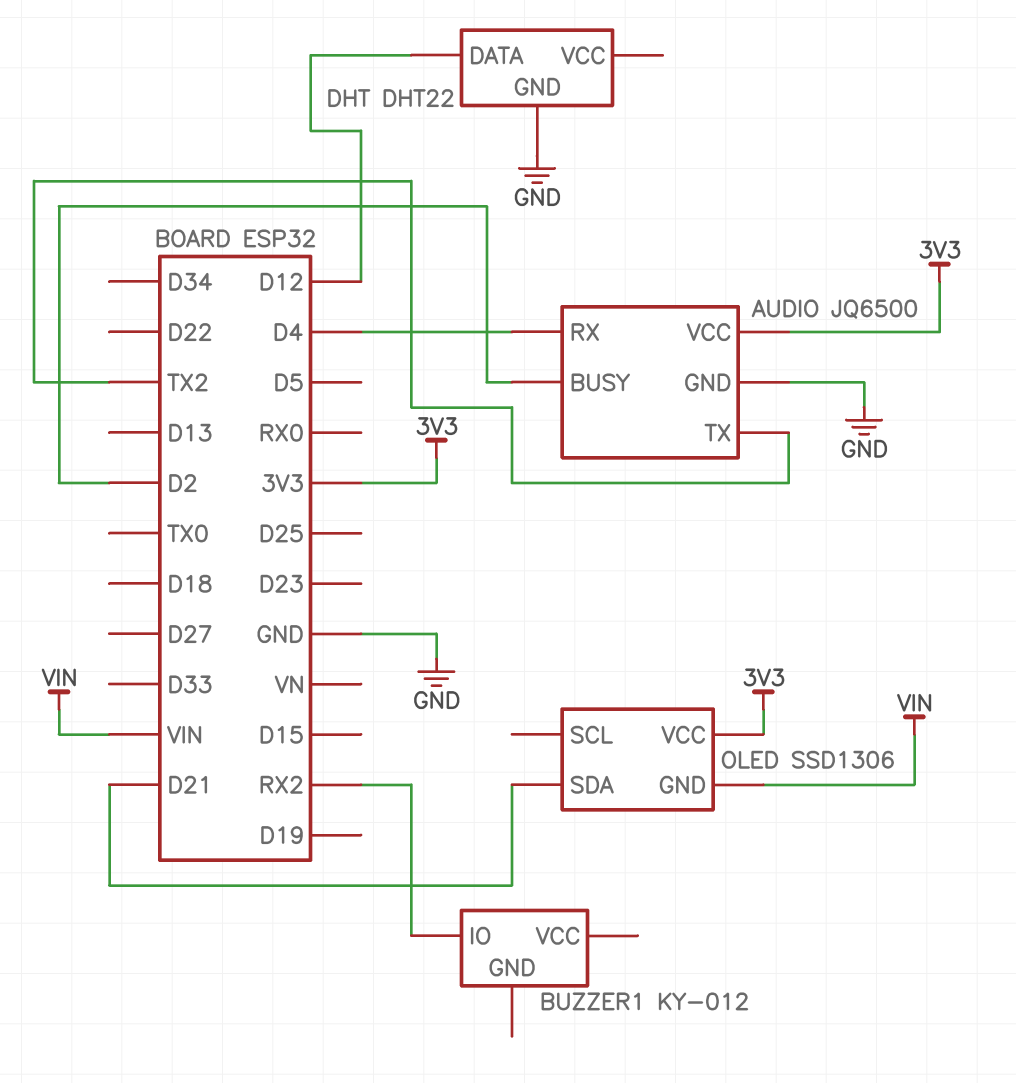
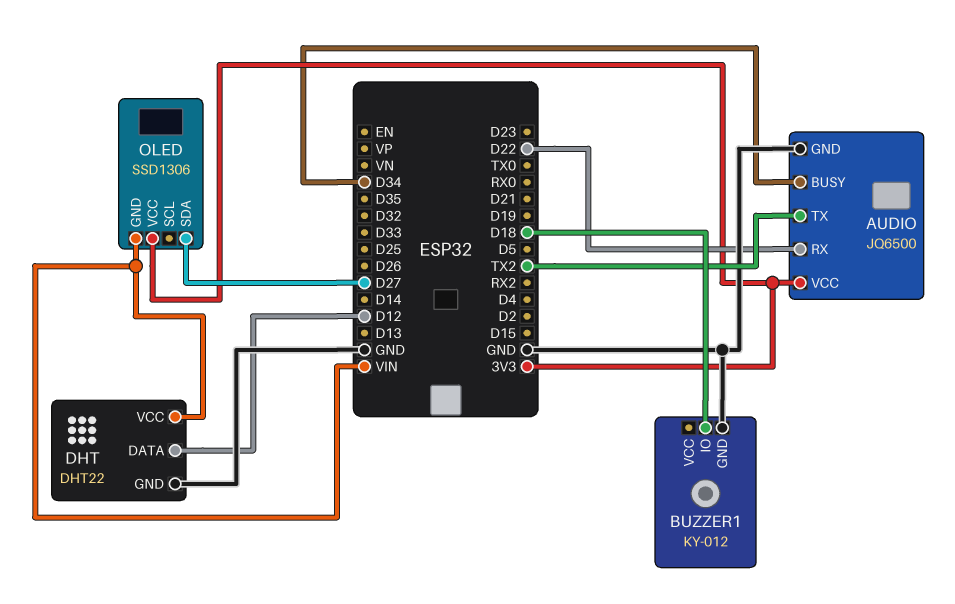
AUDIO pin BUSY: D2 -> D34
AUDIO pin RX: D4 -> D22
BUZZER1 pin GND: none -> GND
BUZZER1 pin IO: RX2 -> D18
DHT pin VCC: none -> VIN
OLED pin SDA: D21 -> D27

